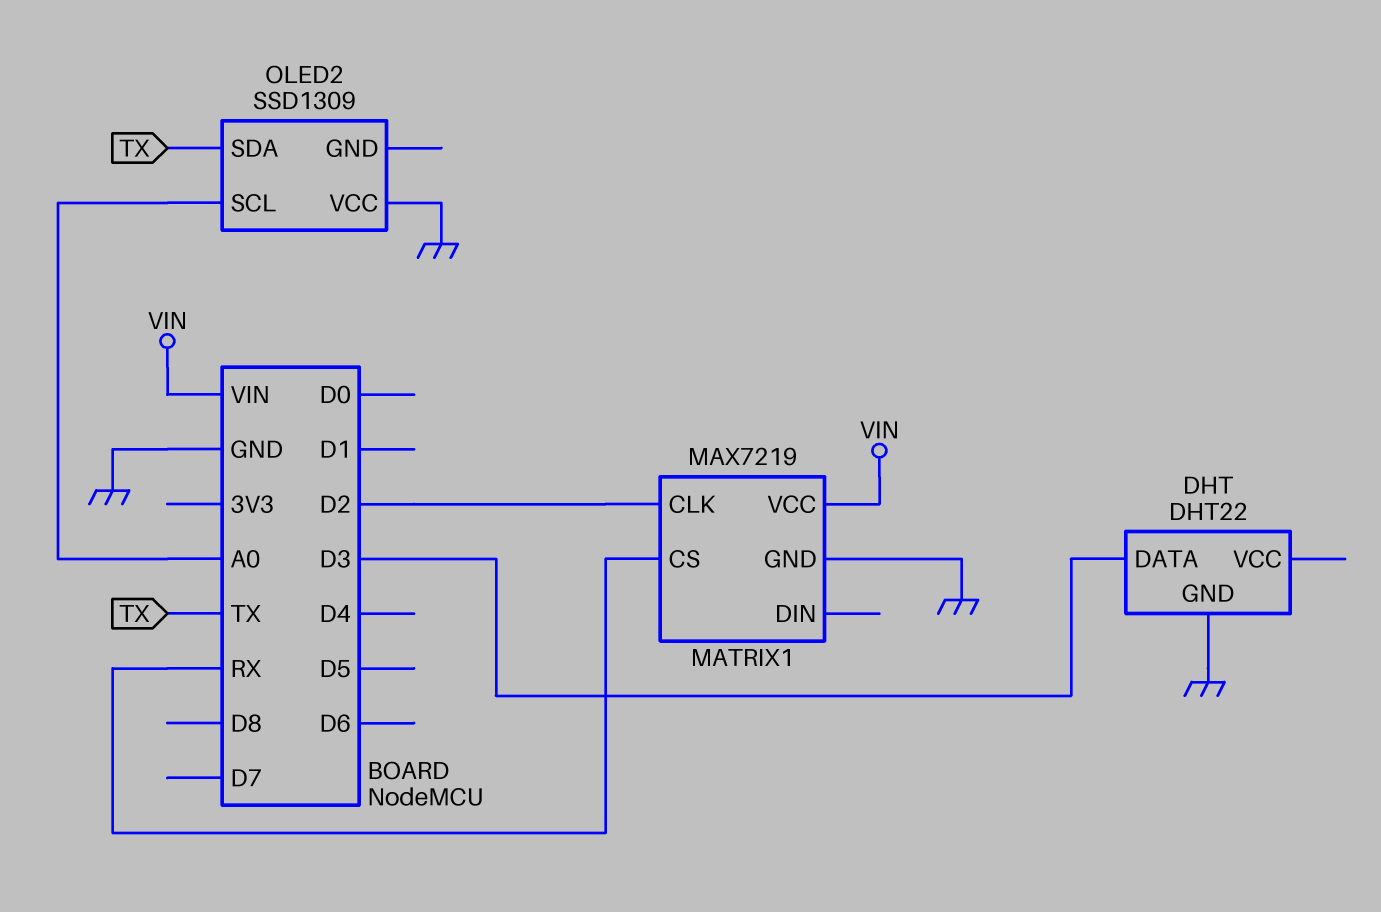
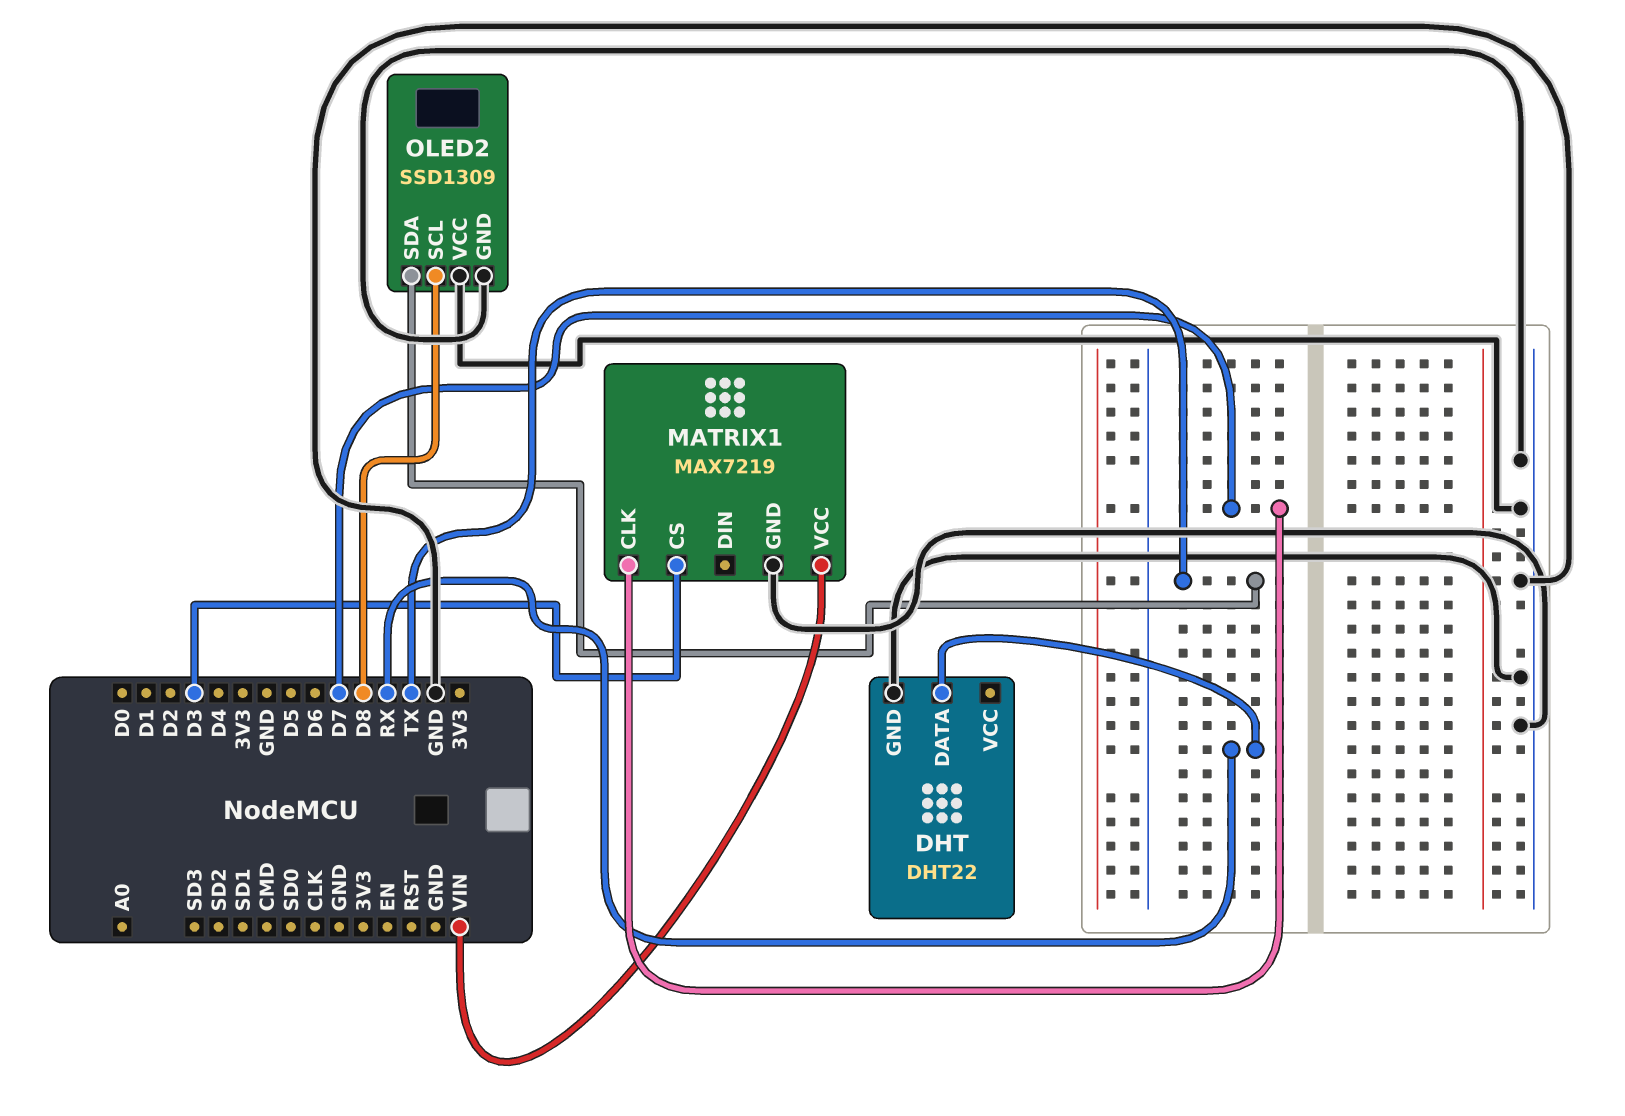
DHT pin DATA: D3 -> RX
MATRIX1 pin CLK: D2 -> D7
MATRIX1 pin CS: RX -> D3
OLED2 pin GND: none -> GND
OLED2 pin SCL: A0 -> D8

